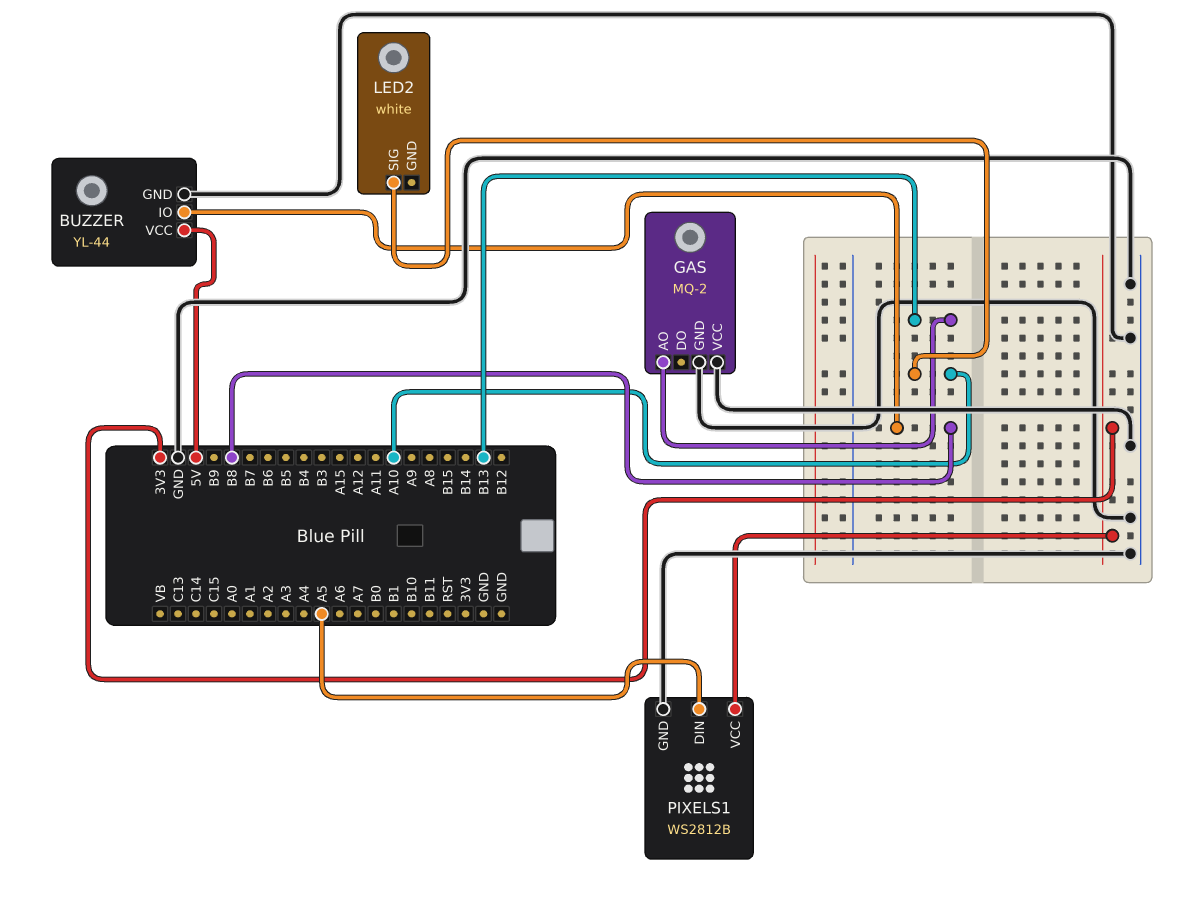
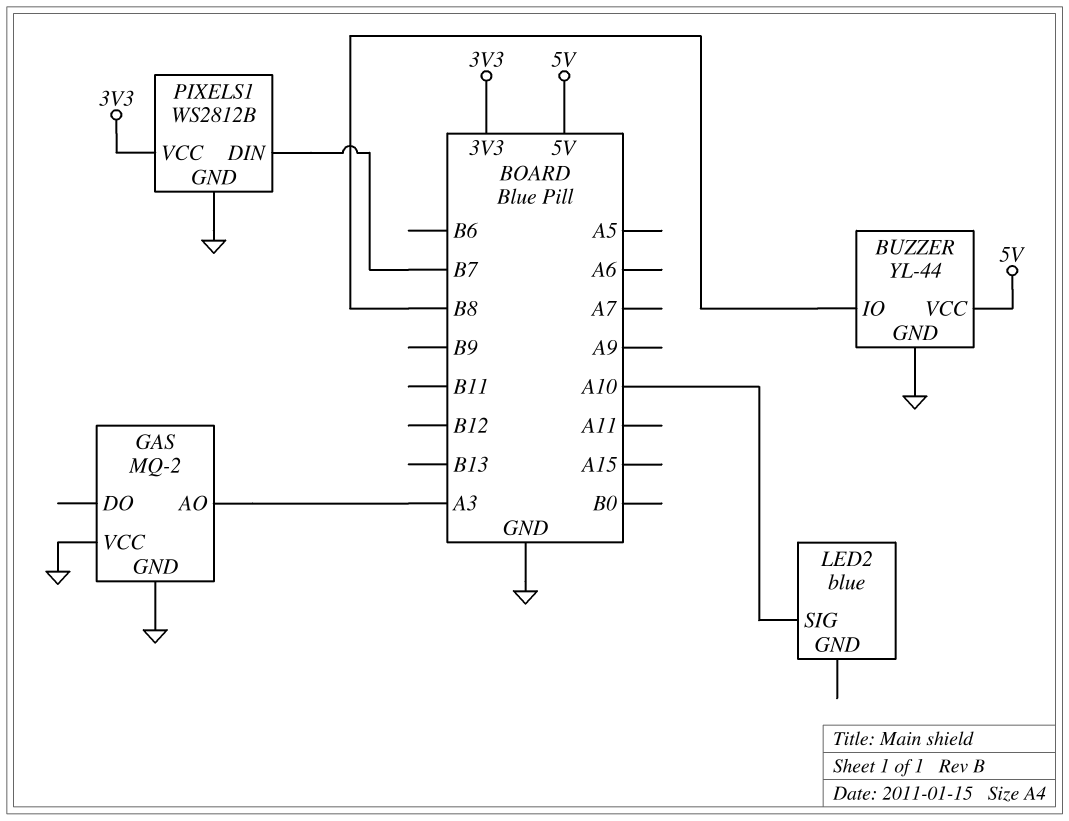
GAS pin AO: B13 -> A3
LED2: white -> blue
PIXELS1 pin DIN: A5 -> B7

